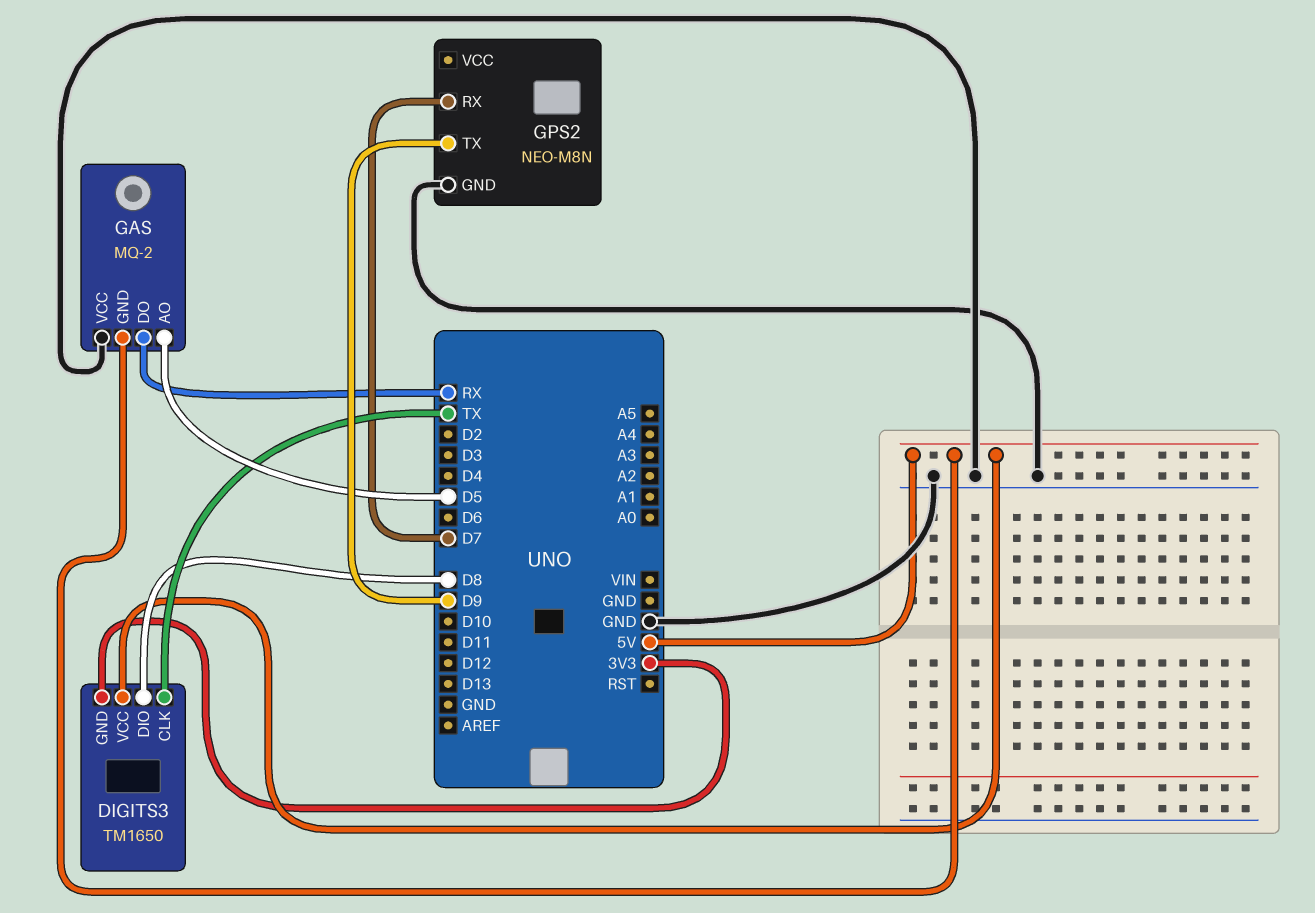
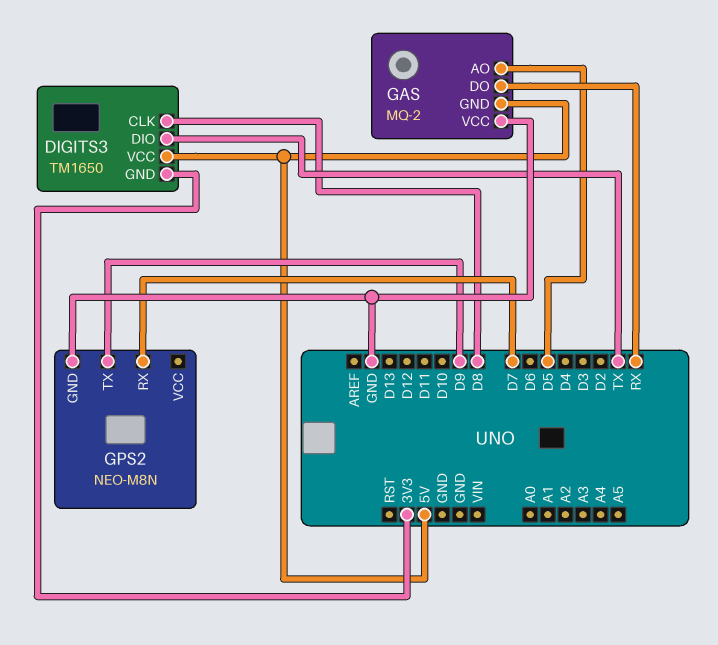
DIGITS3 pin CLK: TX -> D8
DIGITS3 pin DIO: D8 -> TX

